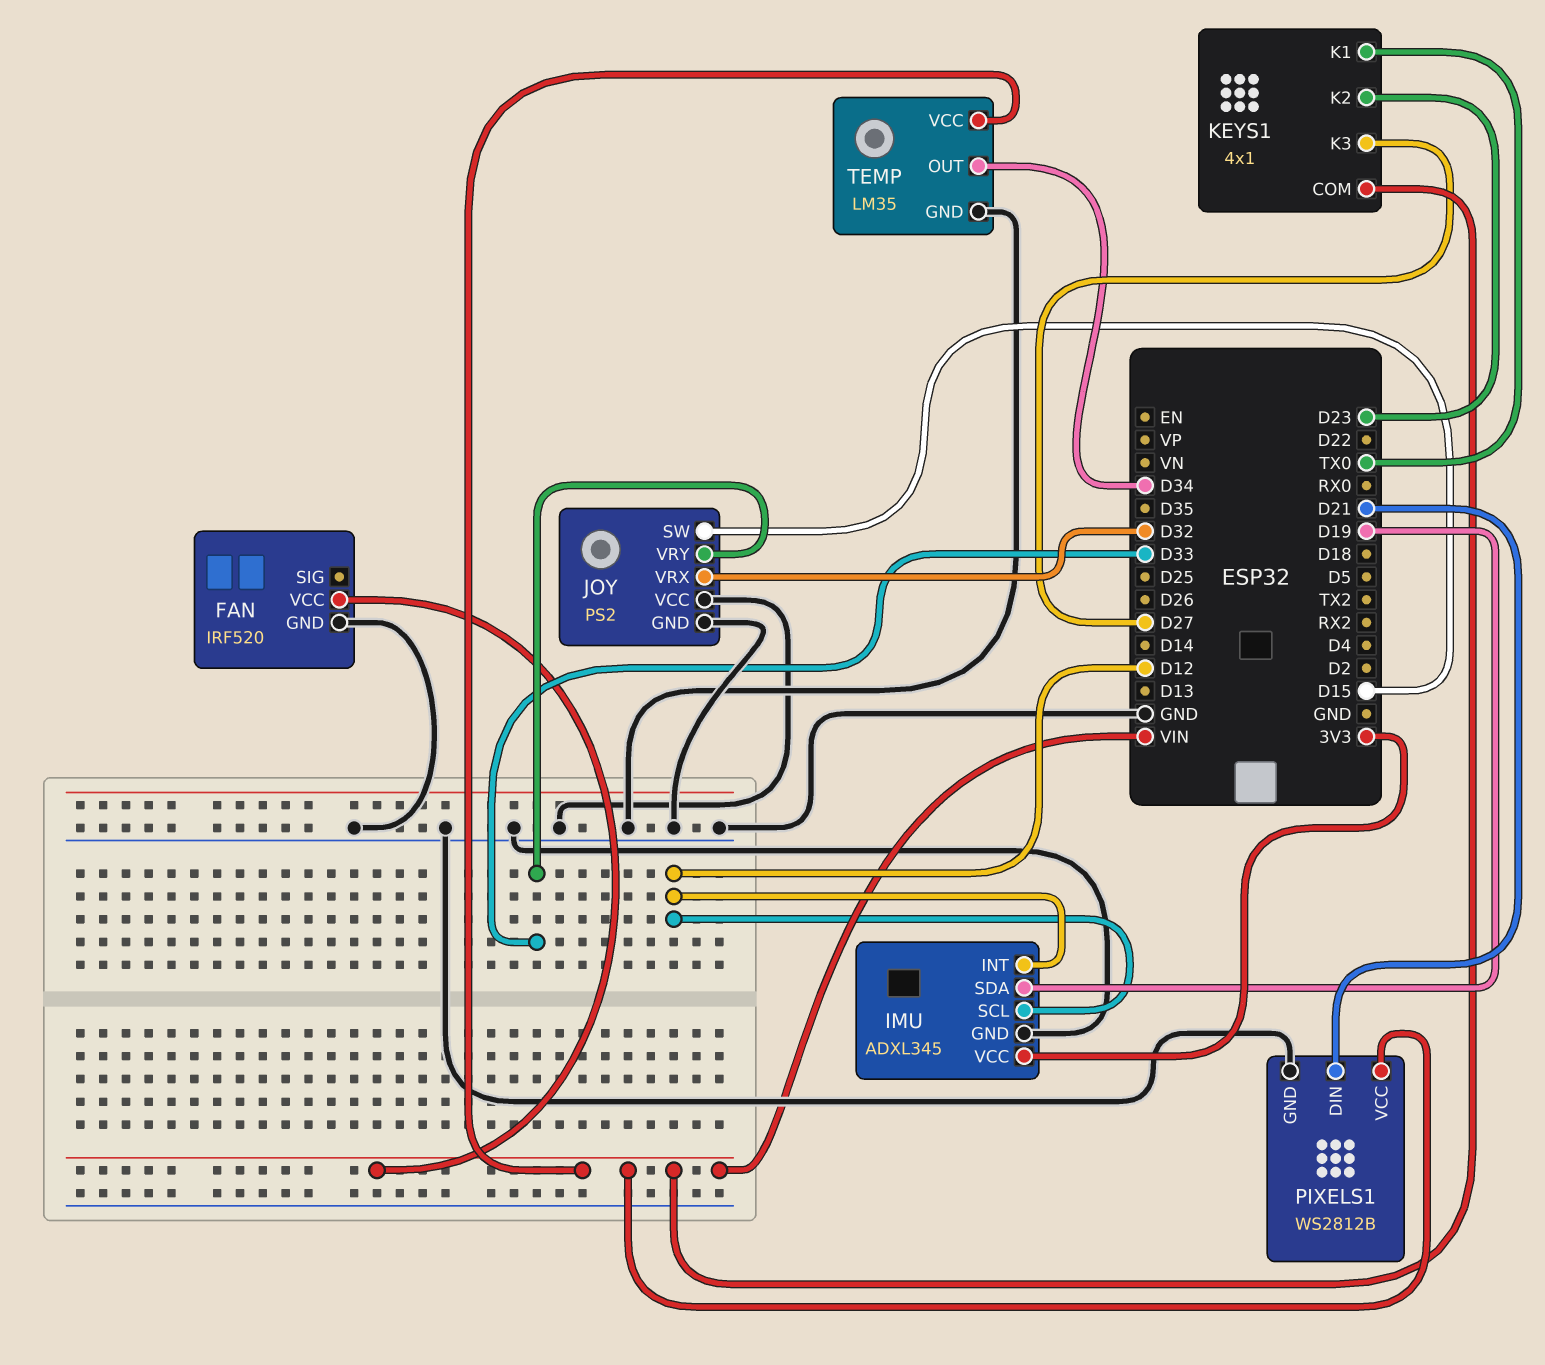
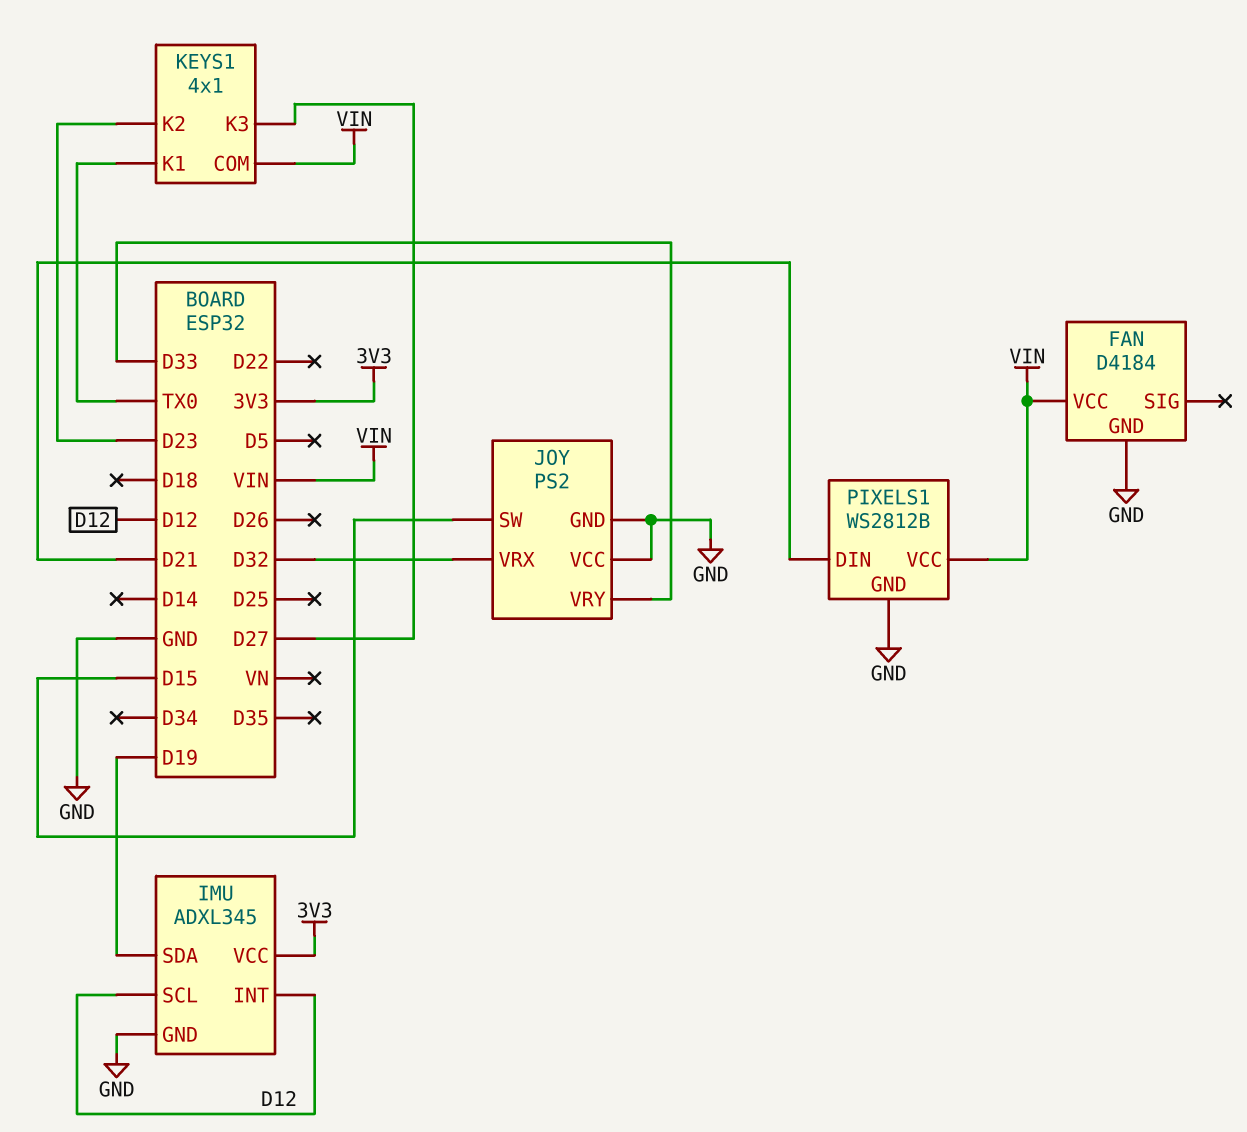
FAN: IRF520 -> D4184
TEMP: LM35 -> none
TEMP pin GND: GND -> none
TEMP pin OUT: D34 -> none
TEMP pin VCC: VIN -> none

